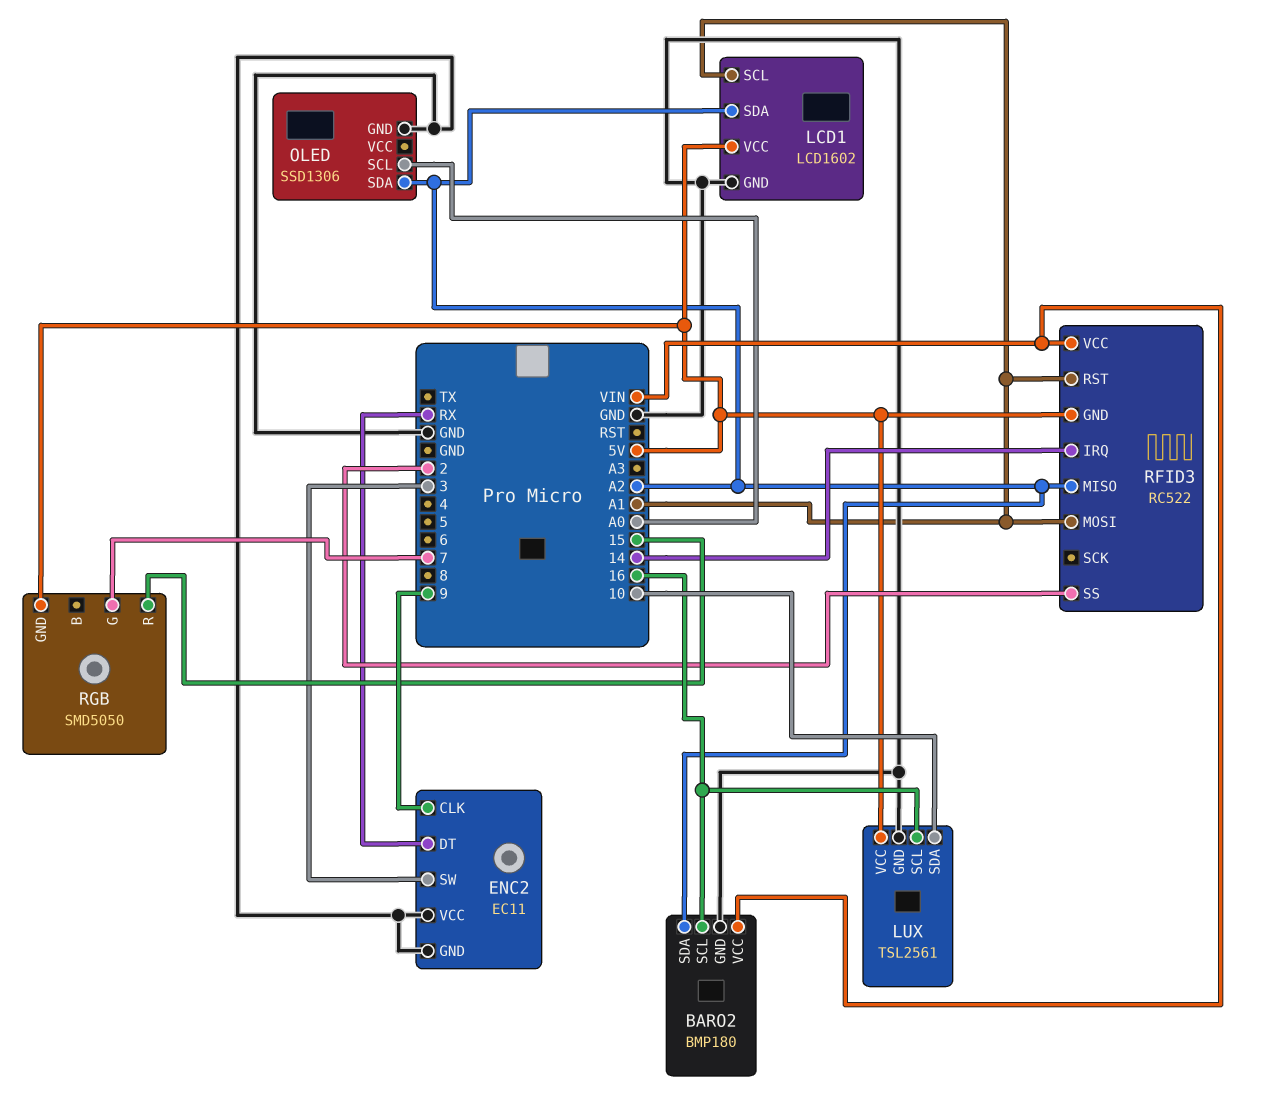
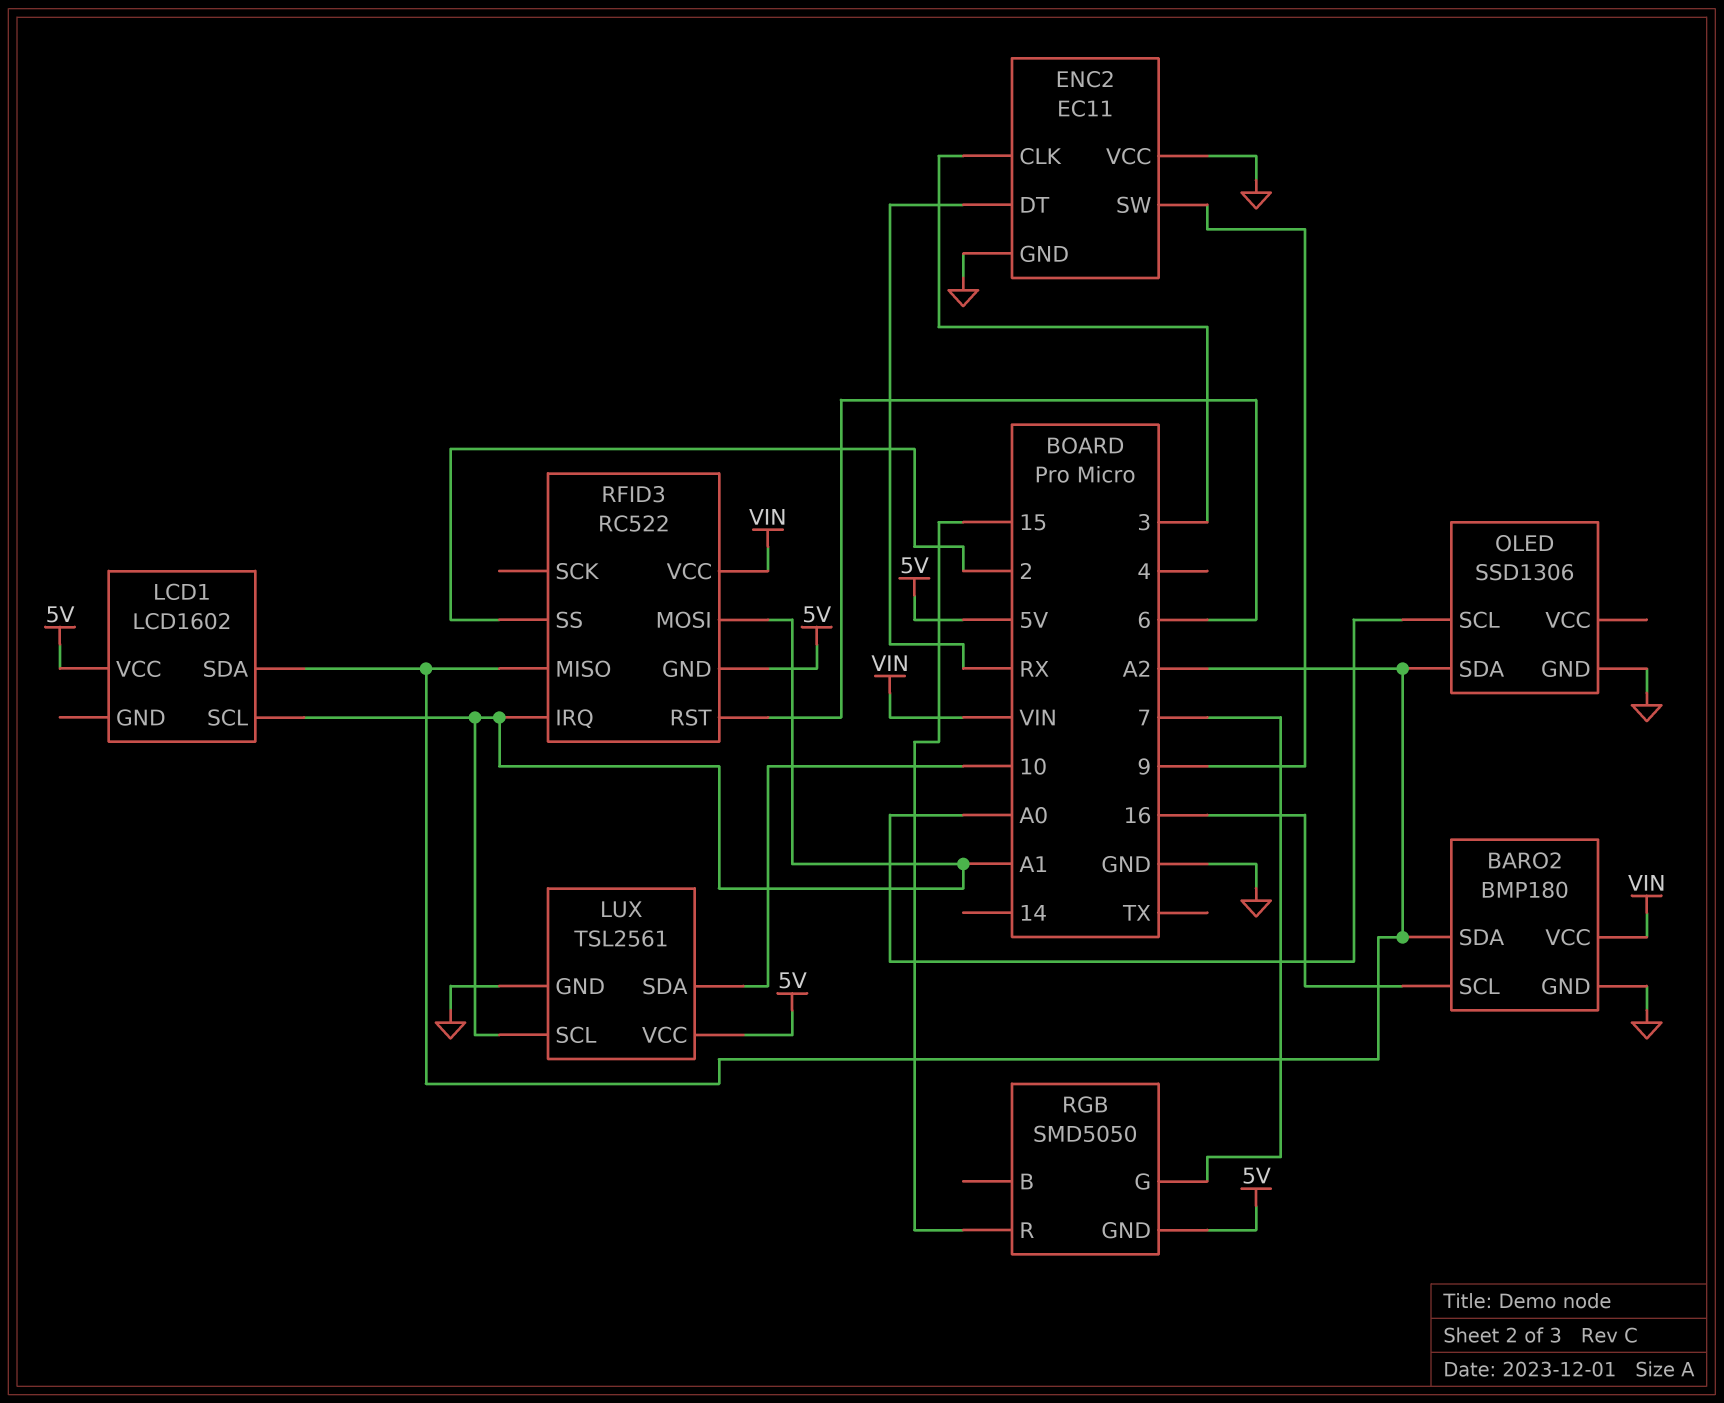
ENC2 pin CLK: 9 -> 3
ENC2 pin SW: 3 -> 9
LCD1 pin GND: GND -> none
LUX pin SCL: 16 -> A1
RFID3 pin IRQ: 14 -> A1
RFID3 pin RST: A1 -> 6

